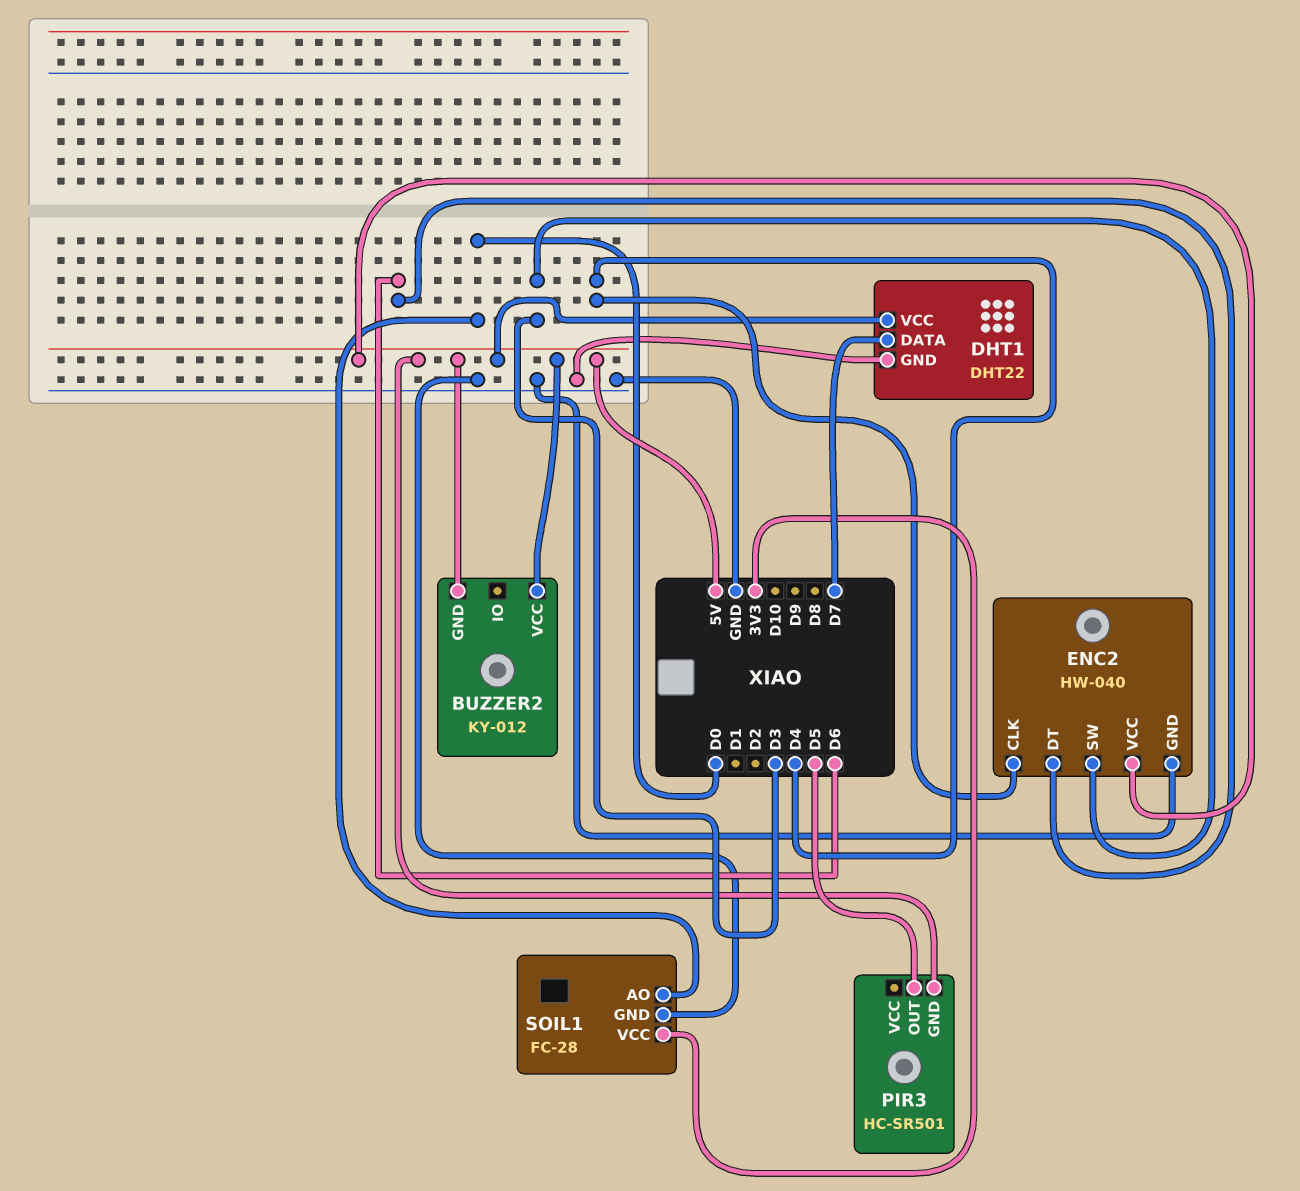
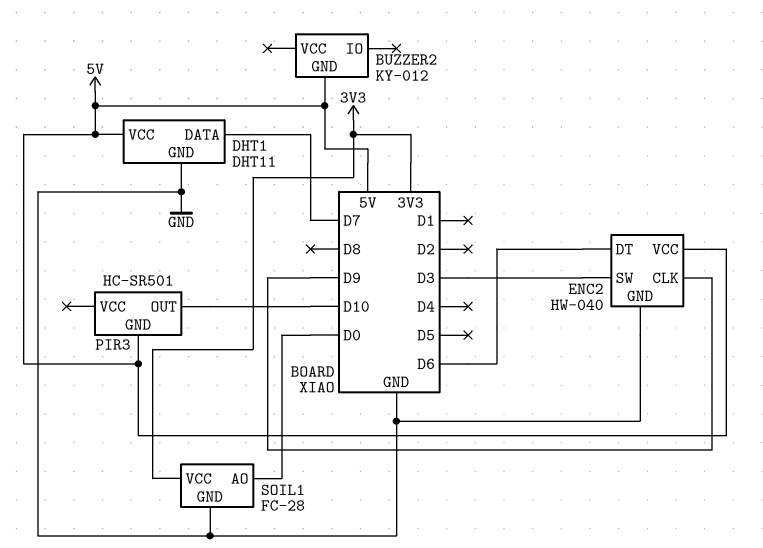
BUZZER2 pin VCC: 5V -> none
DHT1: DHT22 -> DHT11
ENC2 pin CLK: D4 -> D9
PIR3 pin OUT: D5 -> D10

